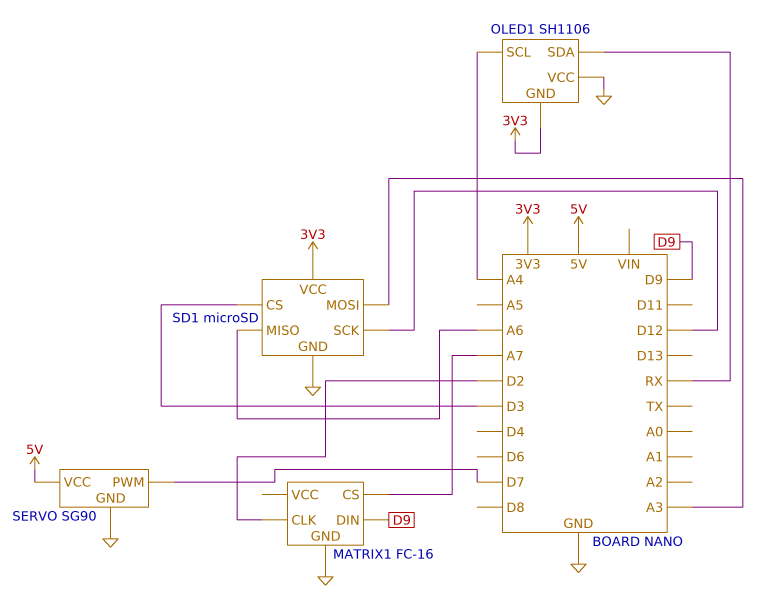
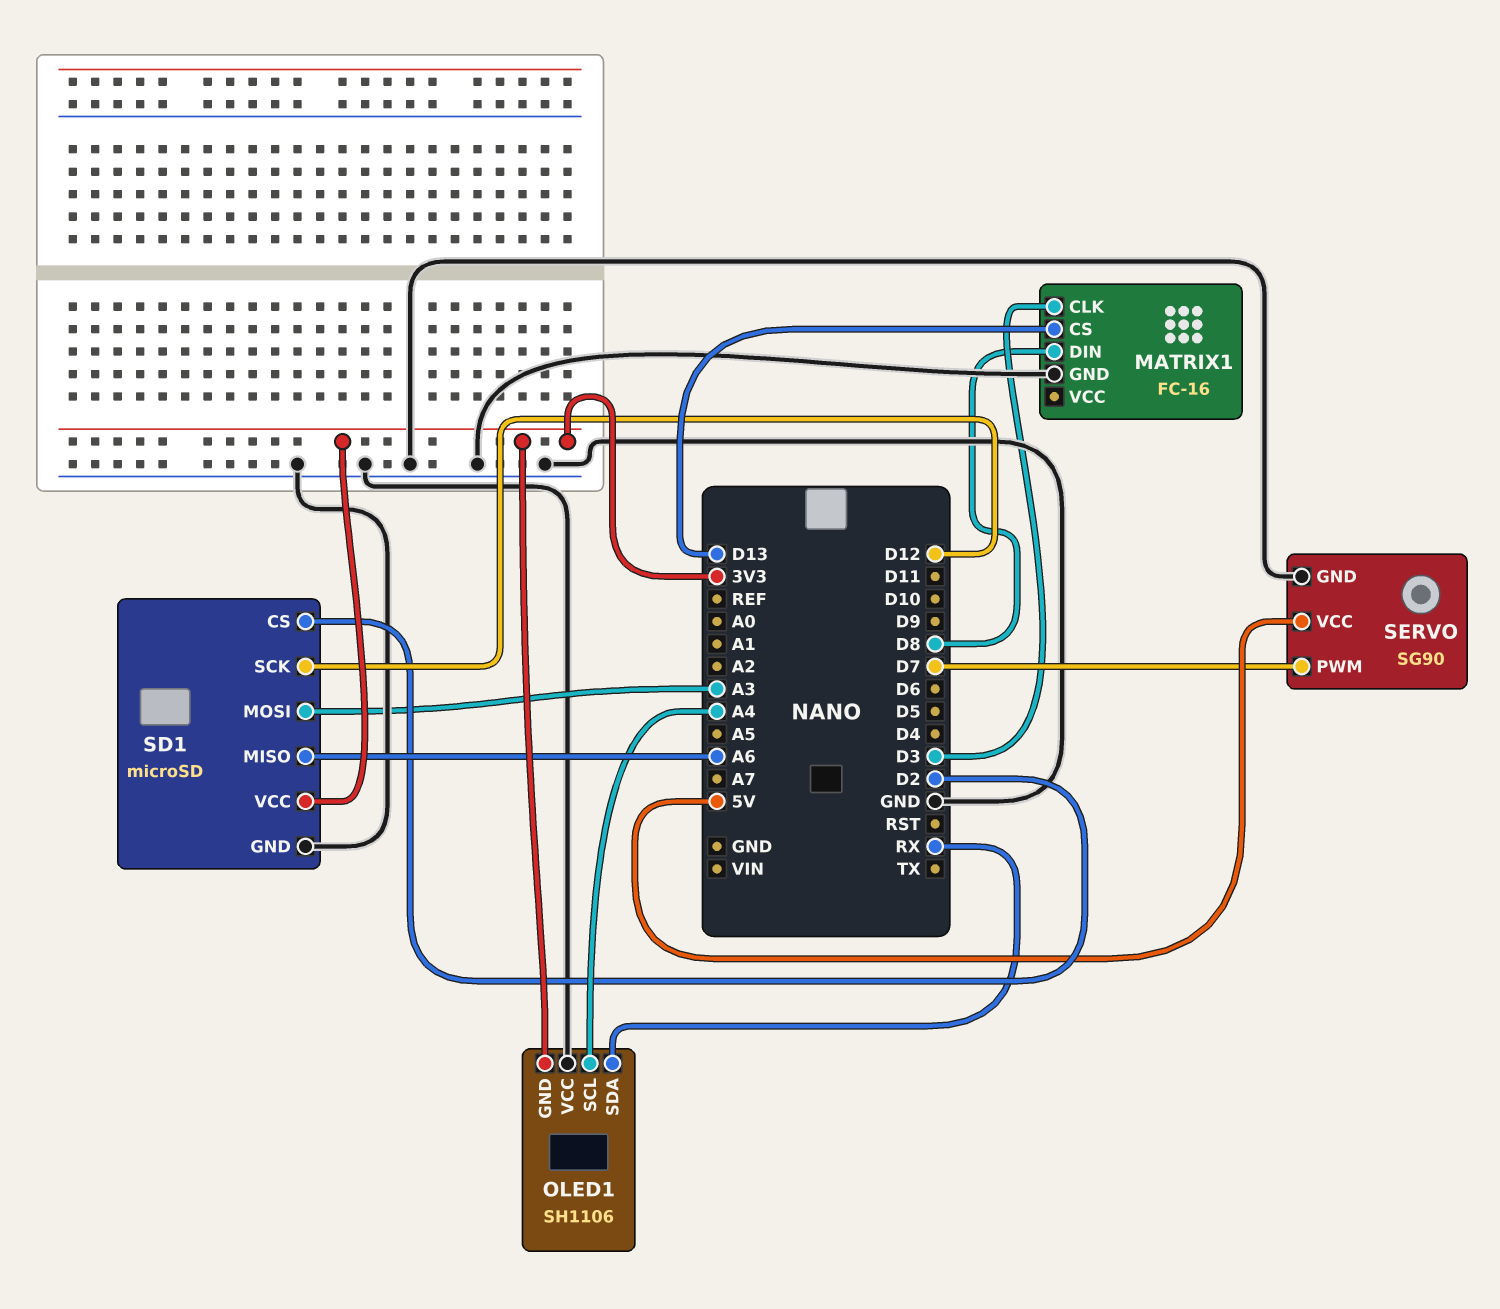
MATRIX1 pin CLK: D2 -> D3
MATRIX1 pin CS: A7 -> D13
MATRIX1 pin DIN: D9 -> D8
SD1 pin CS: D3 -> D2

